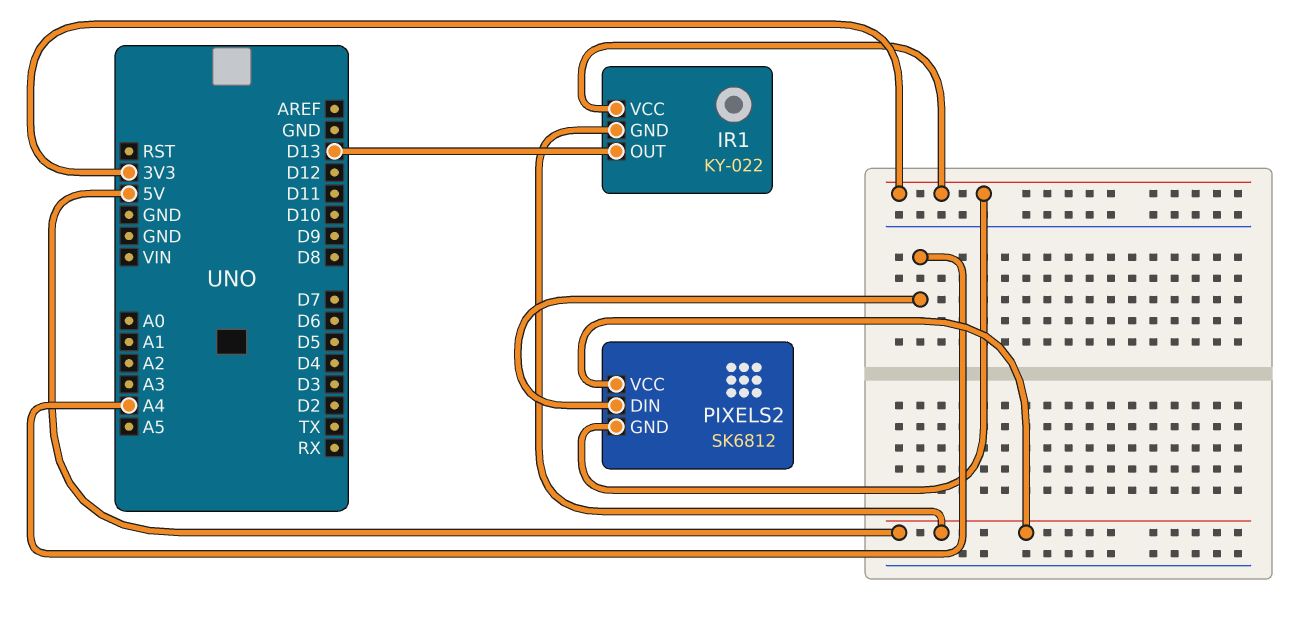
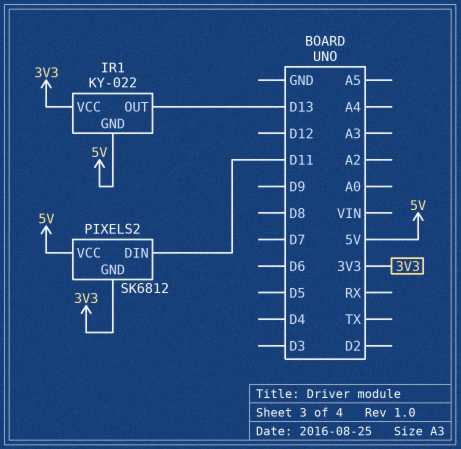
PIXELS2 pin DIN: A4 -> D11

